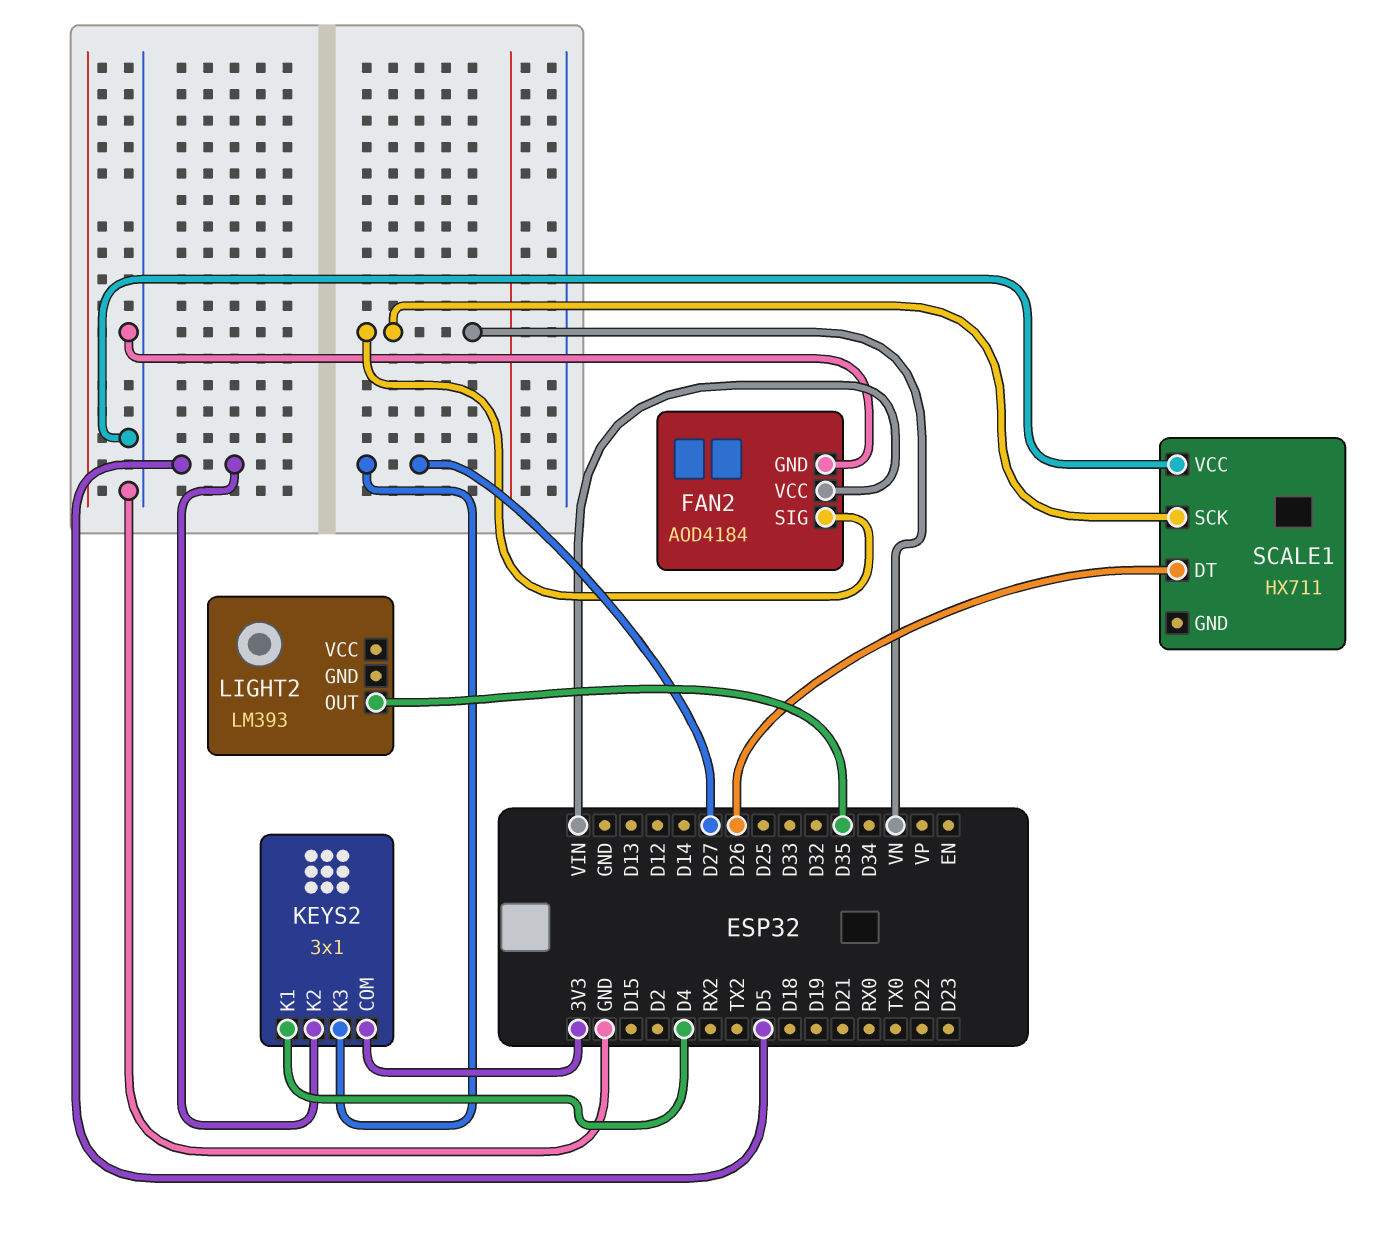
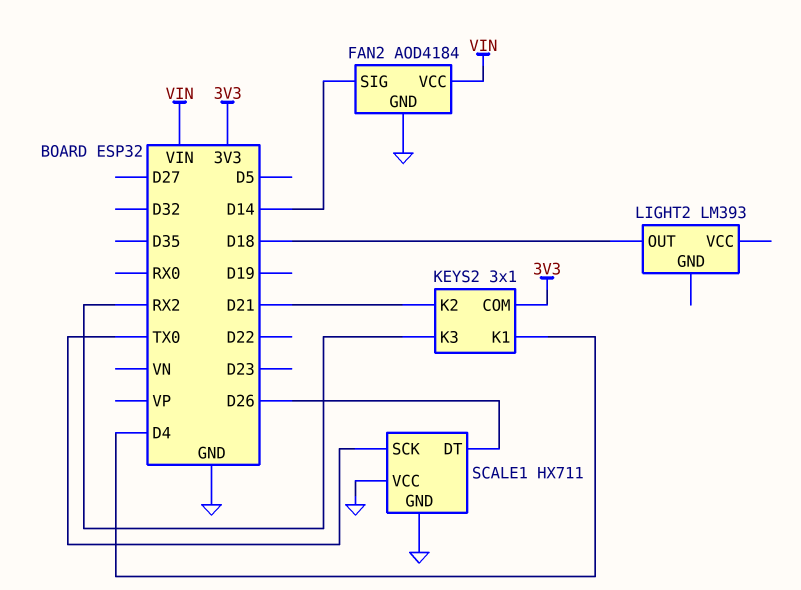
FAN2 pin SIG: VN -> D14
KEYS2 pin K2: D5 -> D21
KEYS2 pin K3: D27 -> RX2
LIGHT2 pin OUT: D35 -> D18
SCALE1 pin GND: none -> GND
SCALE1 pin SCK: VN -> TX0

